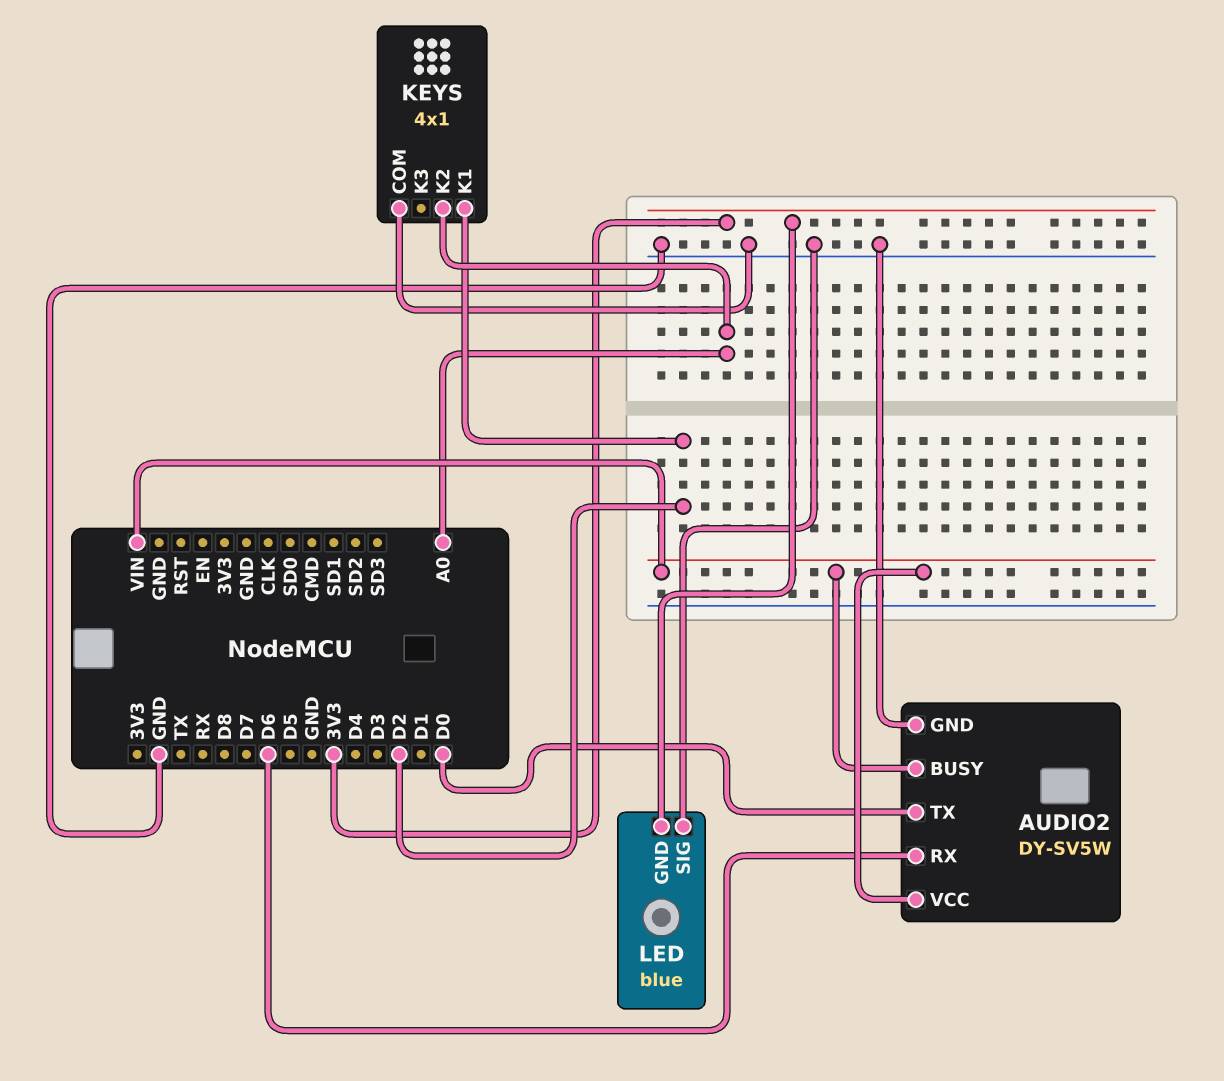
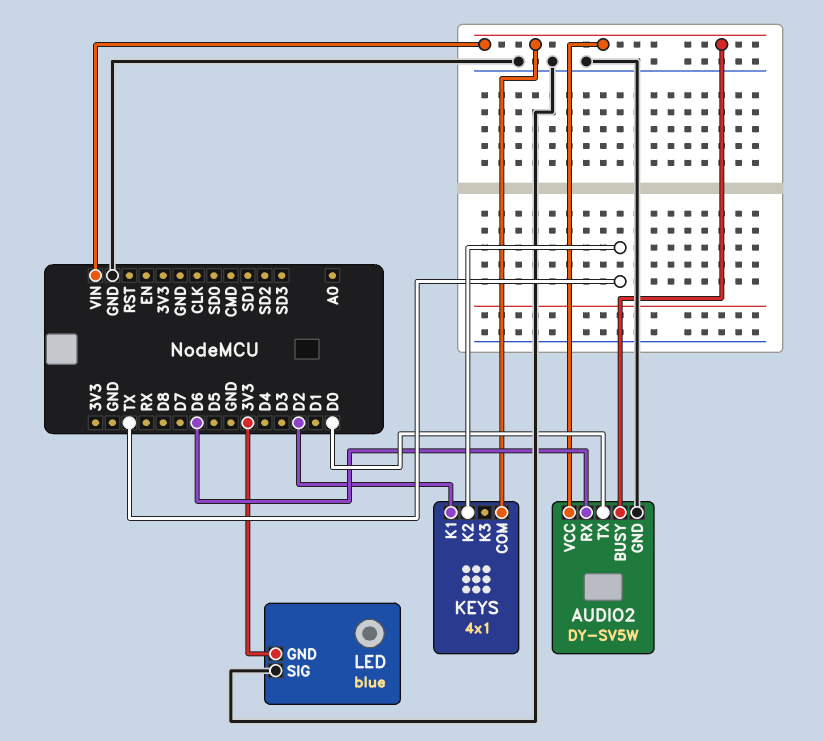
KEYS pin COM: GND -> VIN
KEYS pin K2: A0 -> TX

